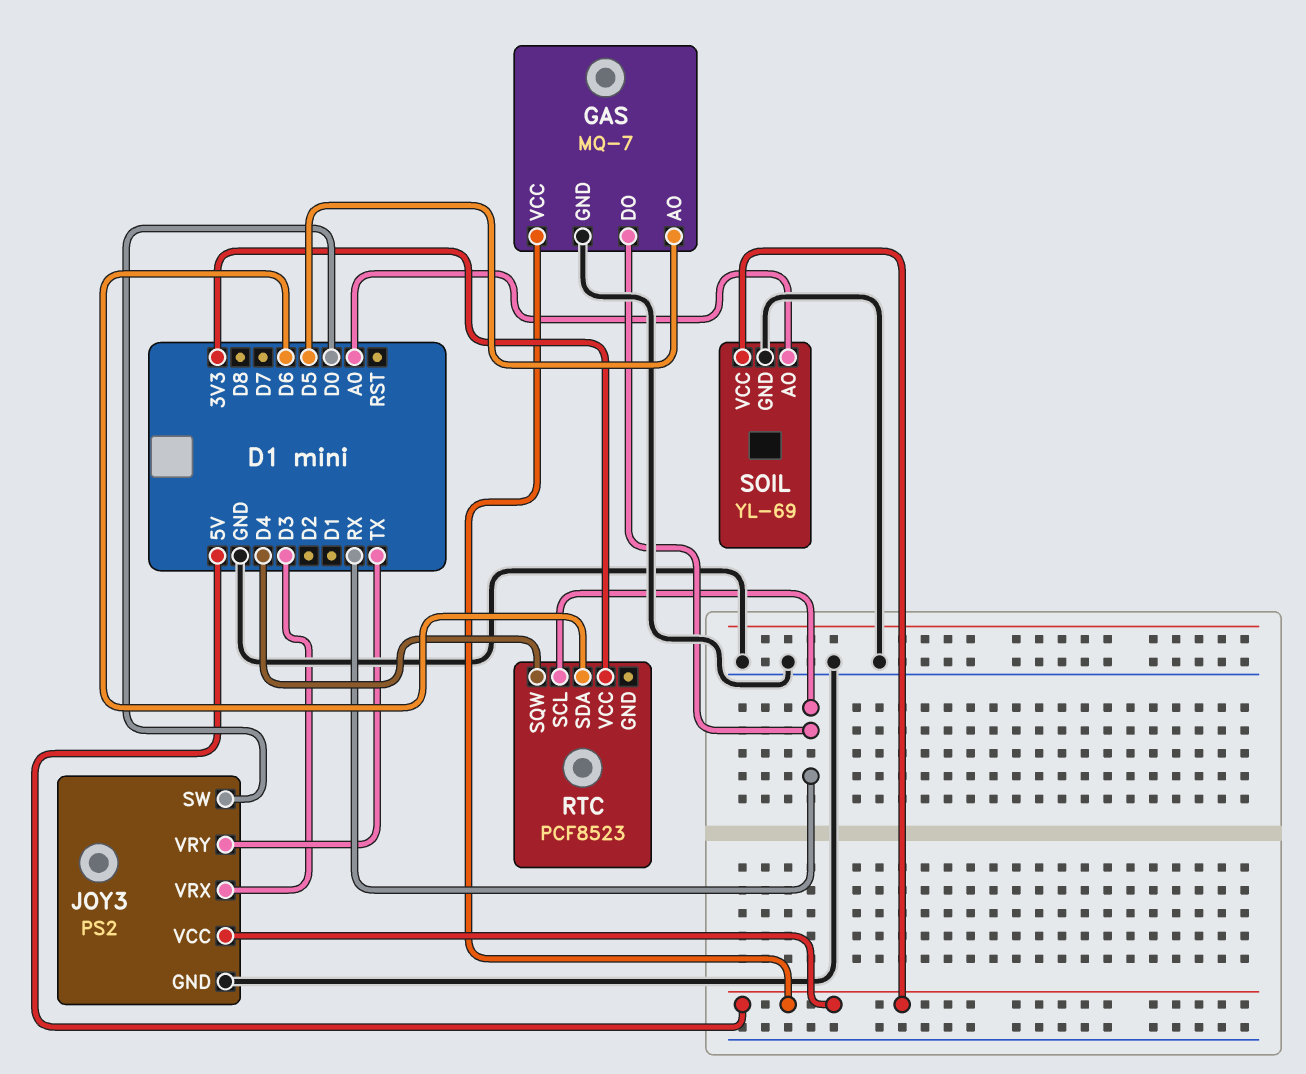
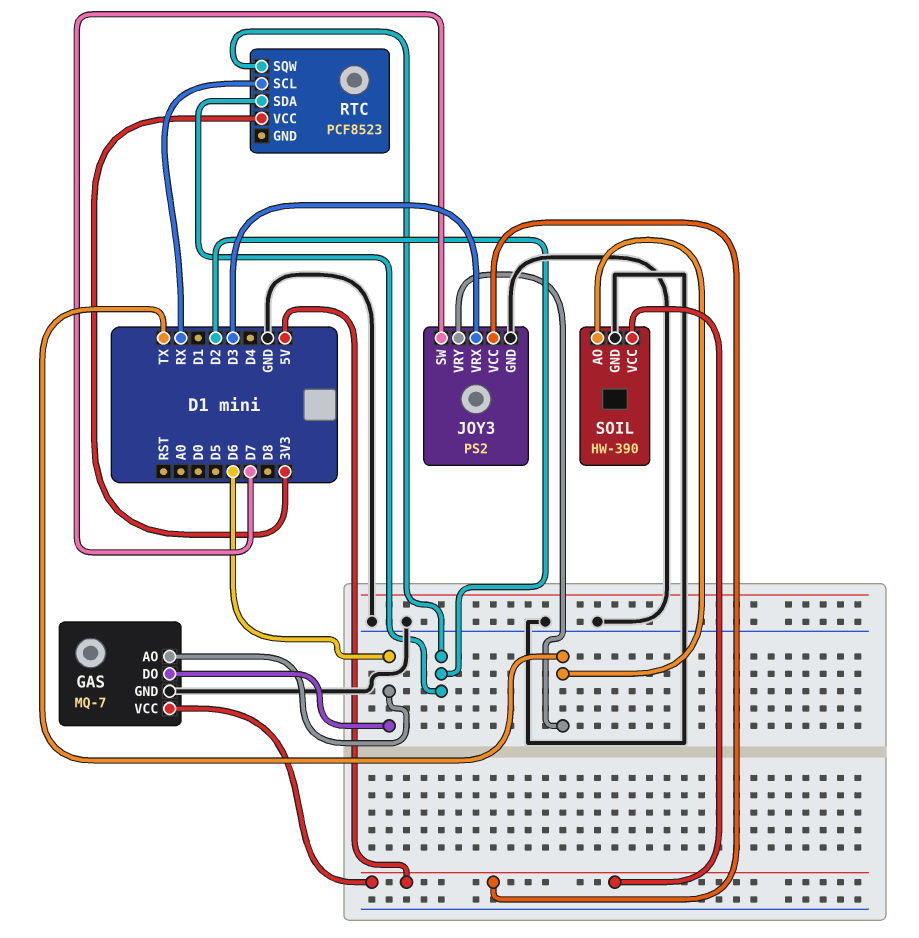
GAS pin AO: D5 -> D6
GAS pin DO: RX -> D6
JOY3 pin SW: D0 -> D7
RTC pin SDA: D6 -> D2
RTC pin SQW: D4 -> D2
SOIL: YL-69 -> HW-390
SOIL pin AO: A0 -> TX

